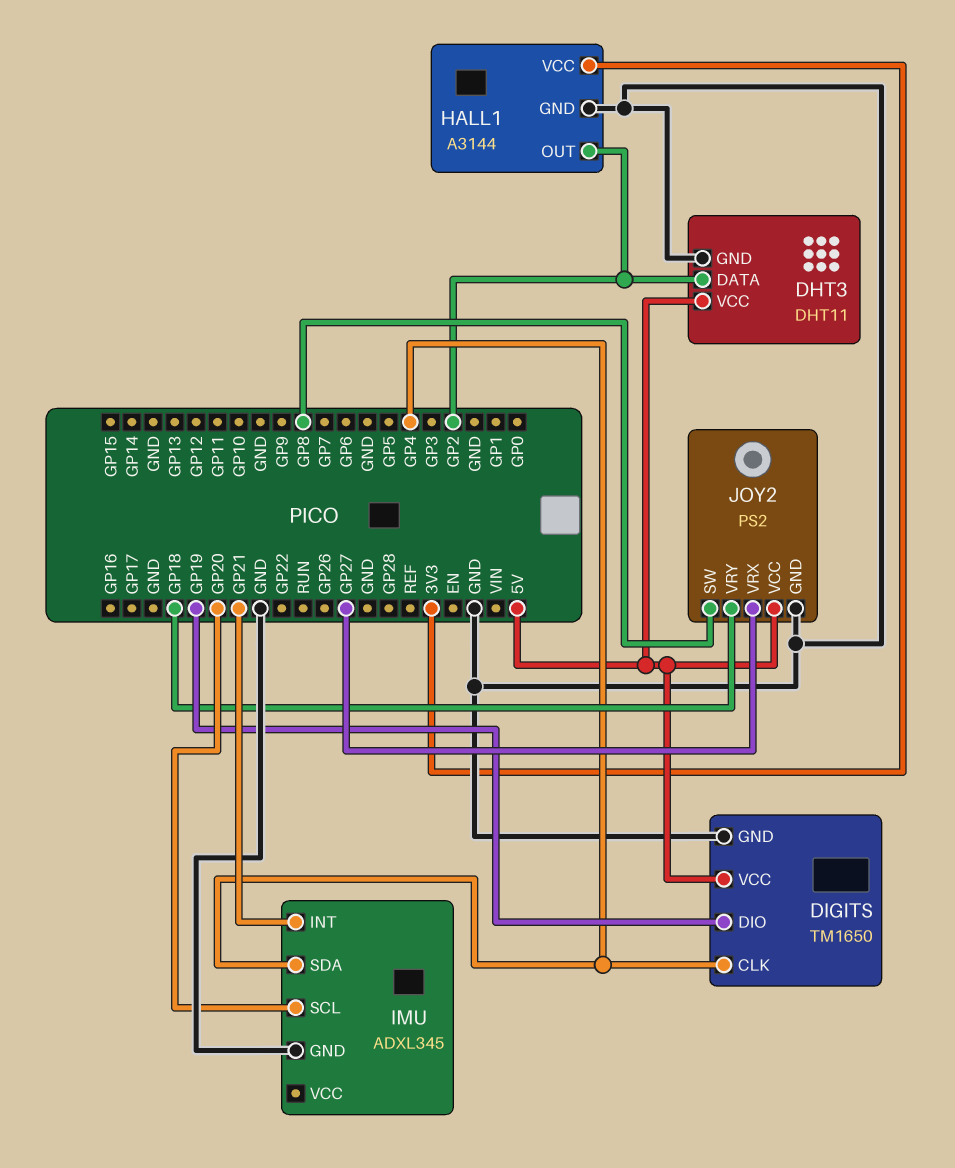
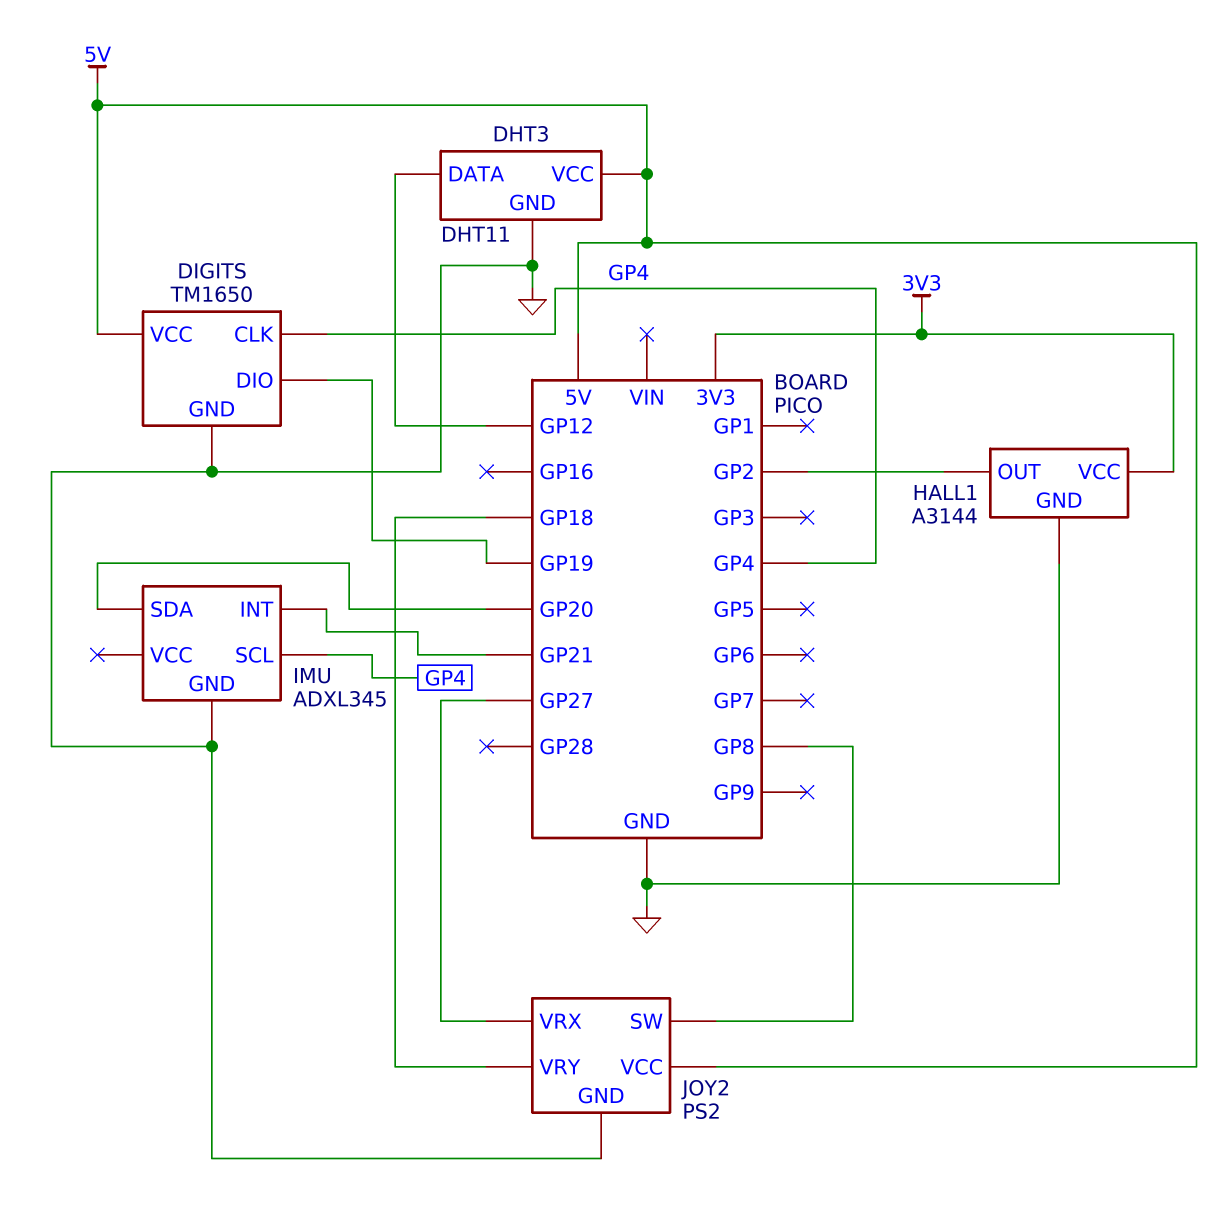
DHT3 pin DATA: GP2 -> GP12
IMU pin SCL: GP20 -> GP4
IMU pin SDA: GP4 -> GP20

